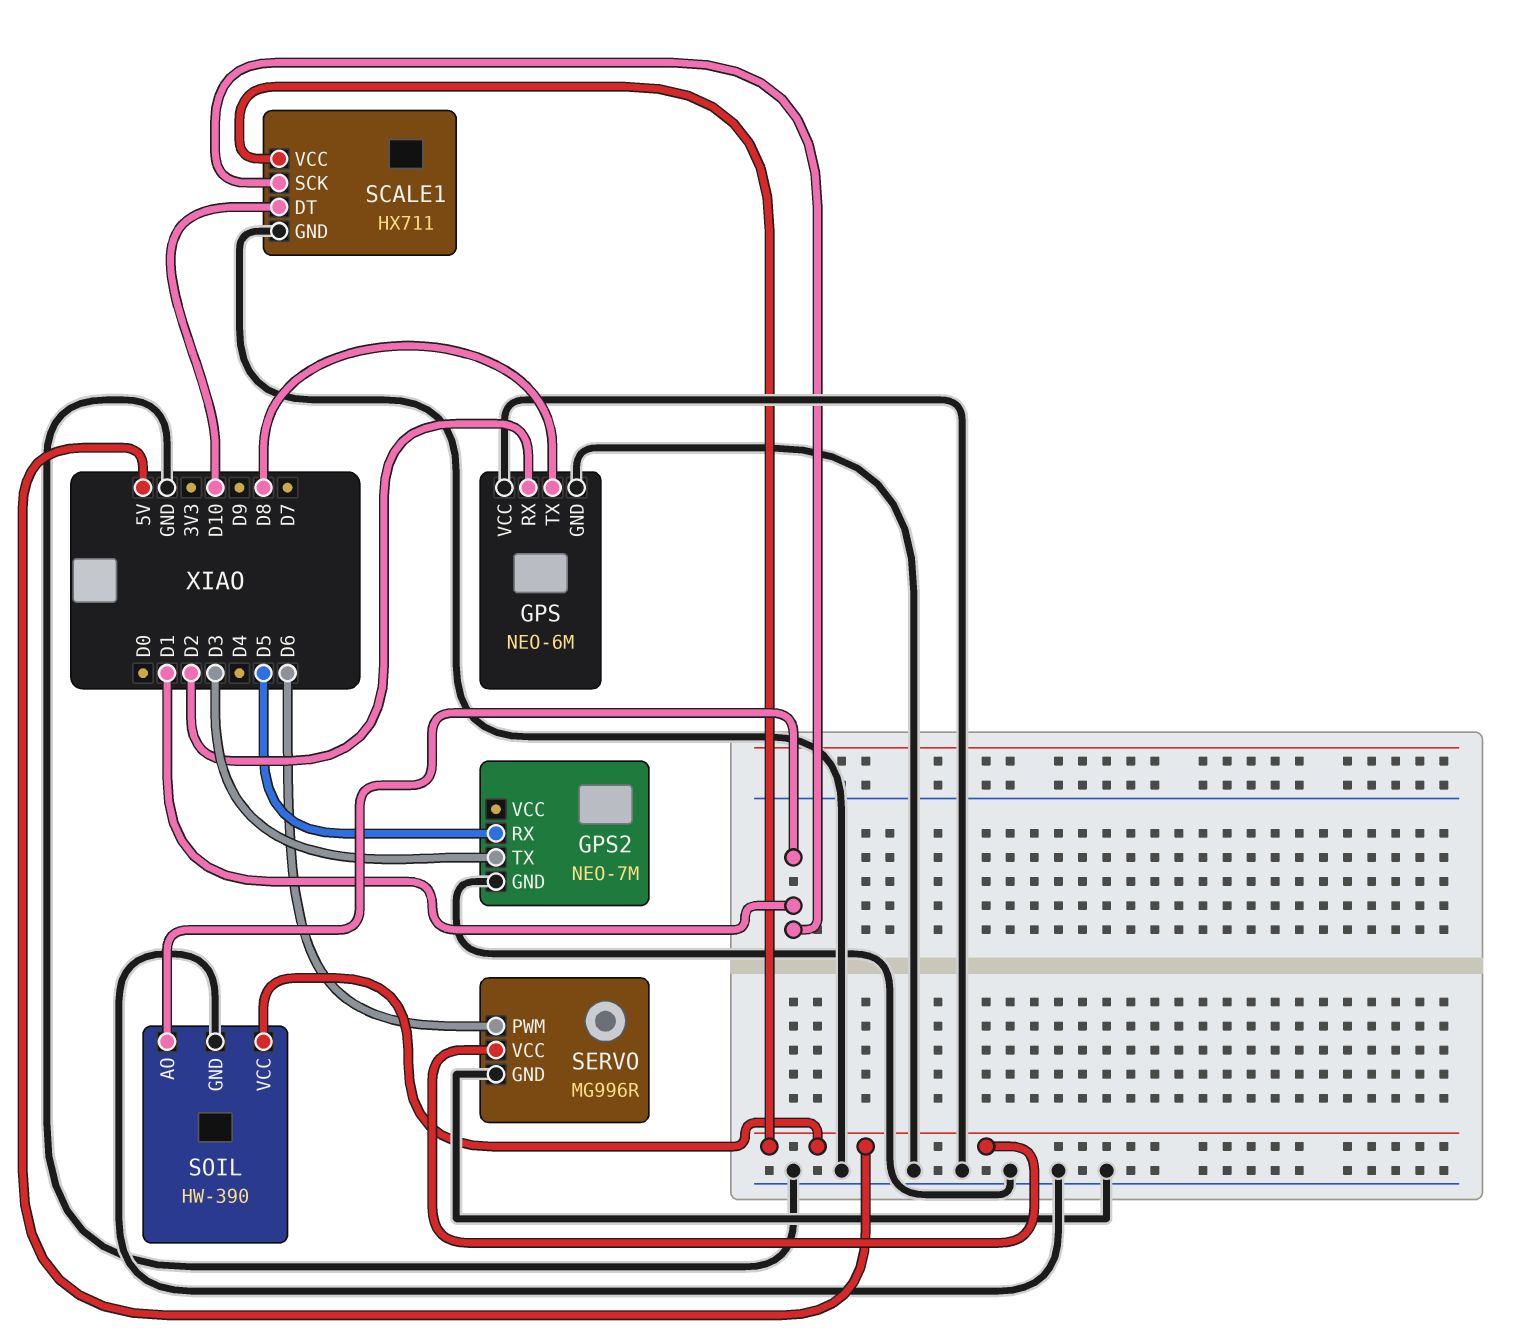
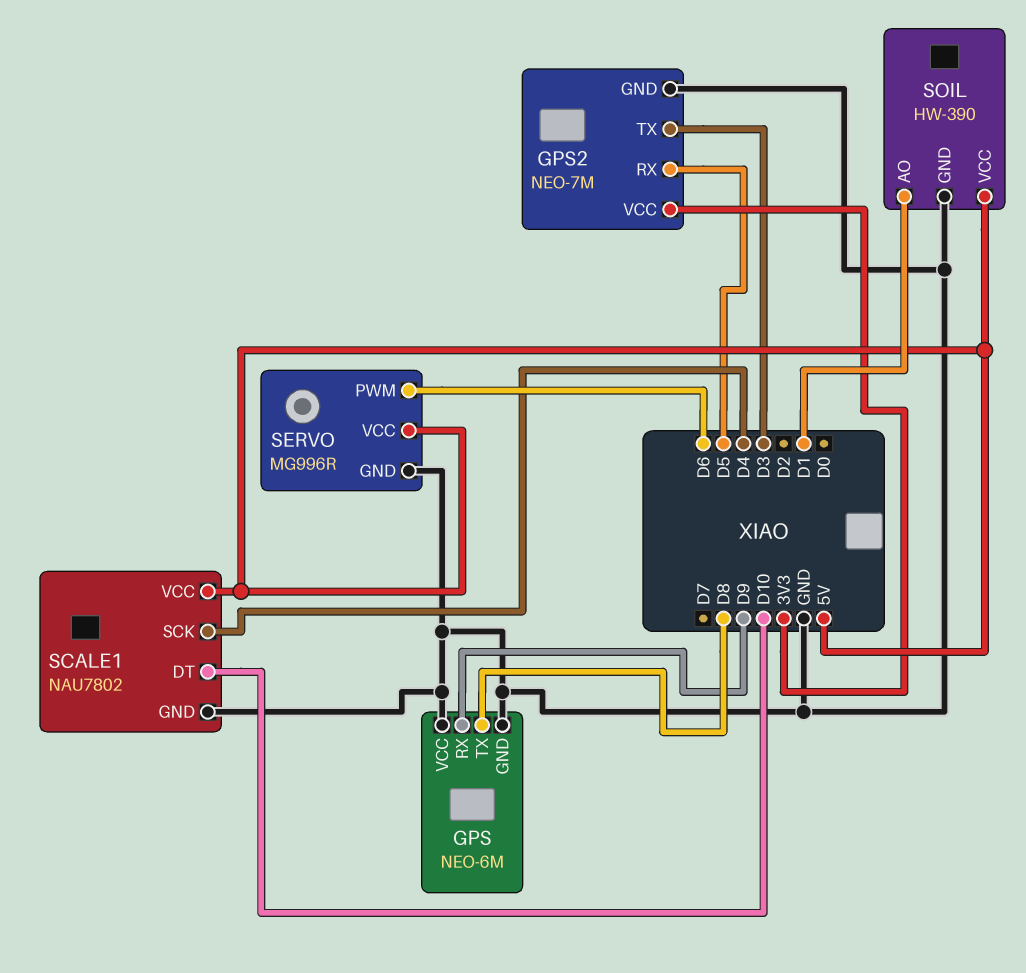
GPS pin RX: D2 -> D9
GPS2 pin VCC: none -> 3V3
SCALE1: HX711 -> NAU7802
SCALE1 pin SCK: D1 -> D4

